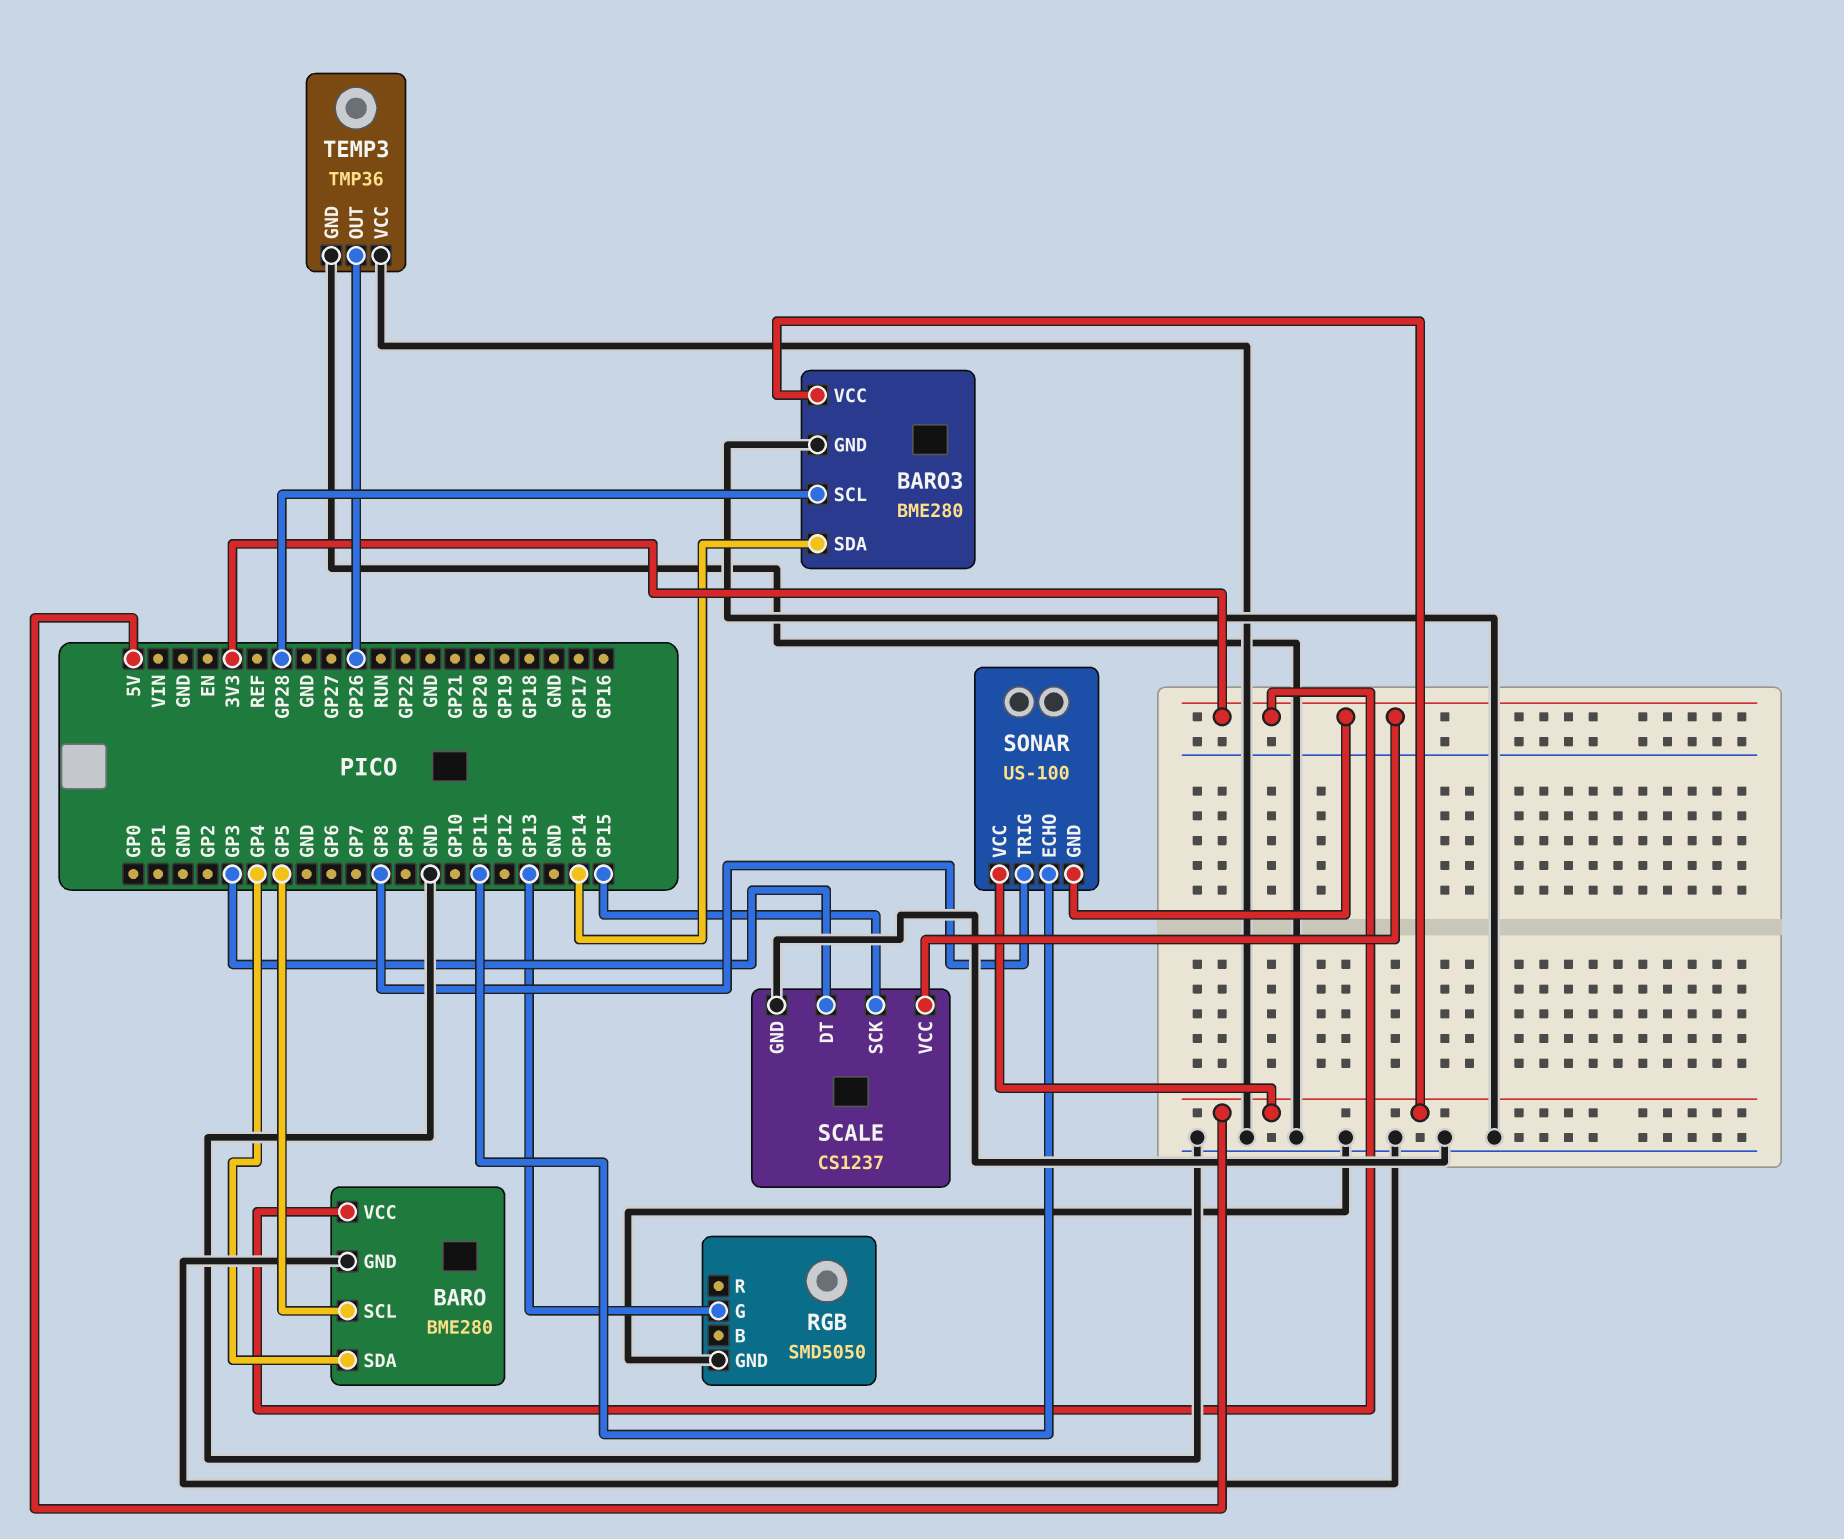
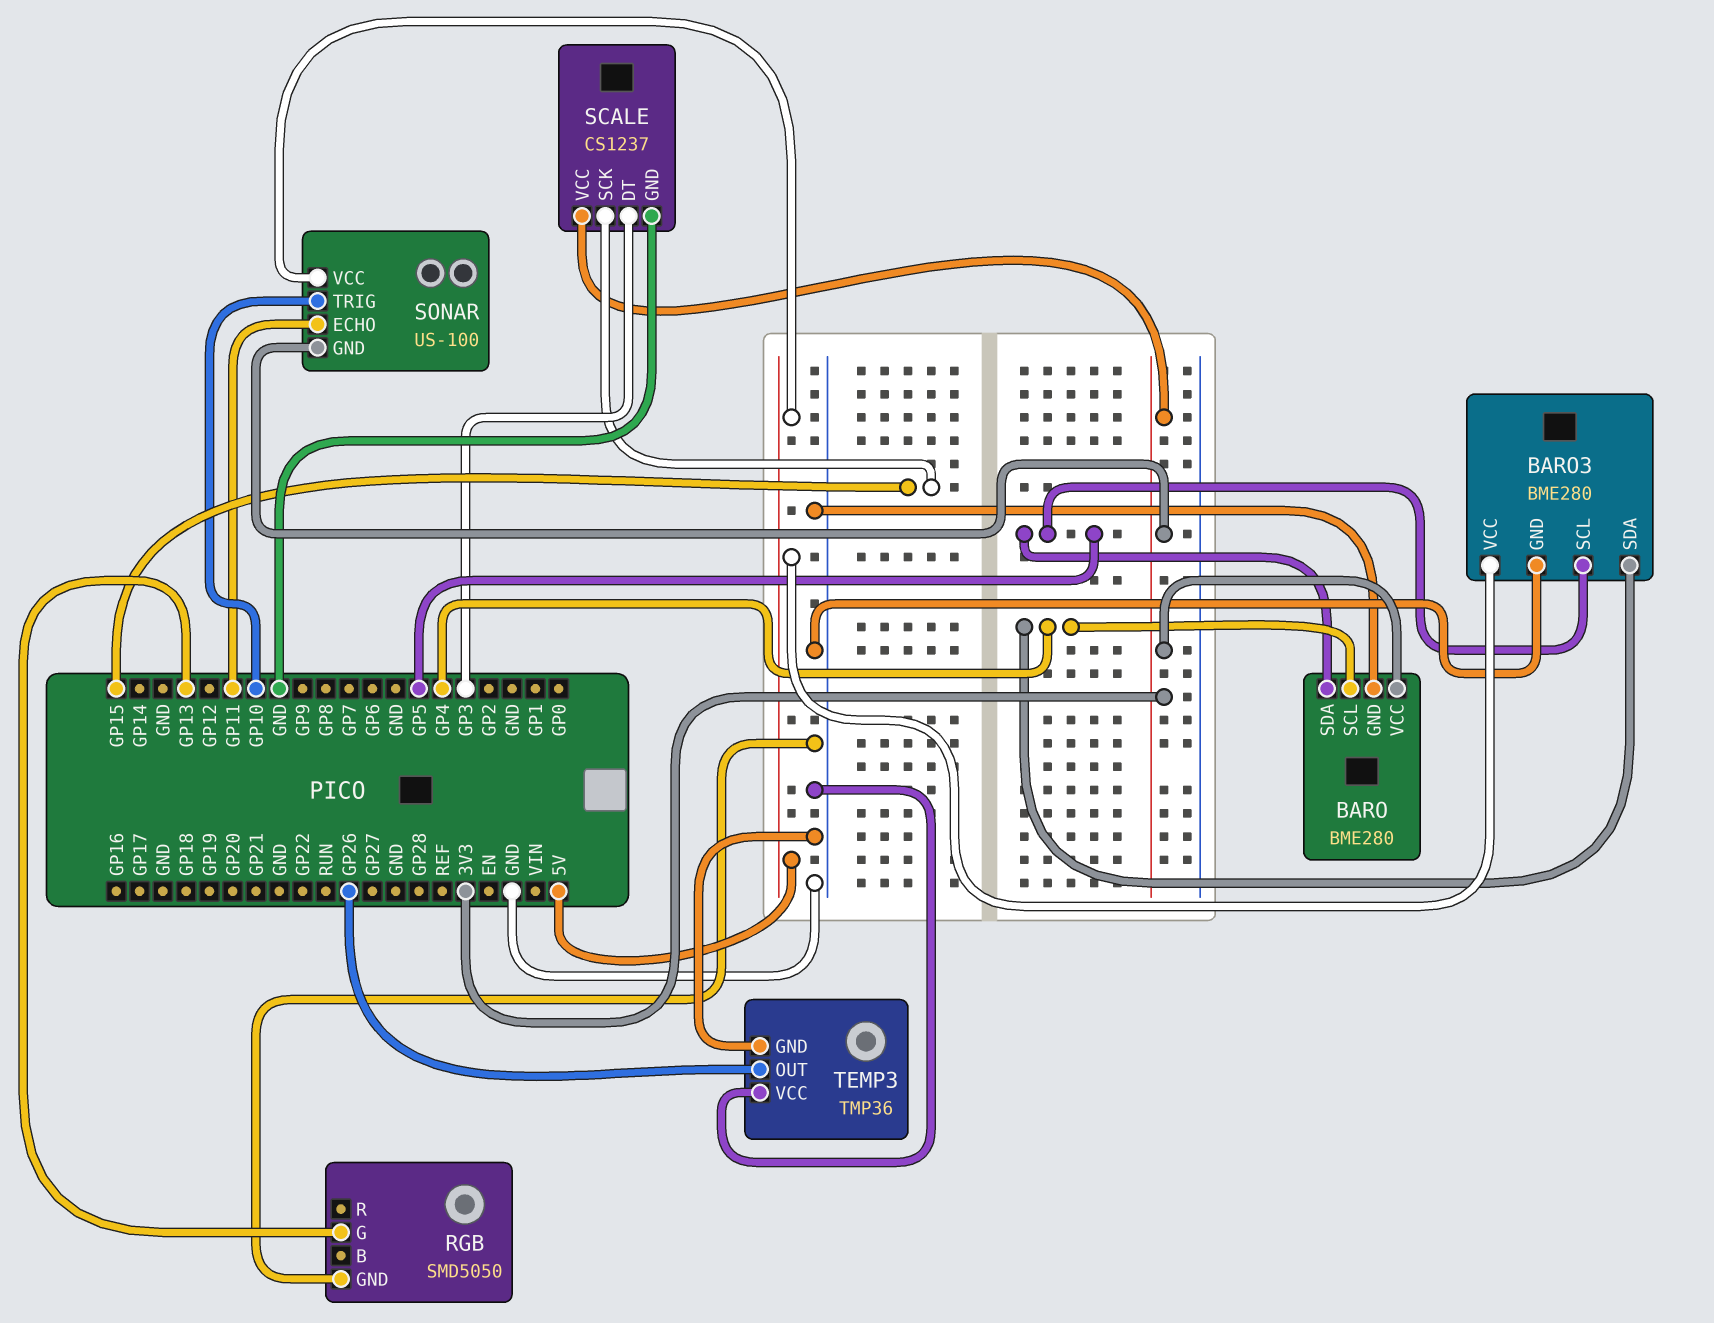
BARO pin SCL: GP5 -> GP4
BARO pin SDA: GP4 -> GP5
BARO3 pin SCL: GP28 -> GP5
BARO3 pin SDA: GP14 -> GP4
SONAR pin TRIG: GP8 -> GP10

